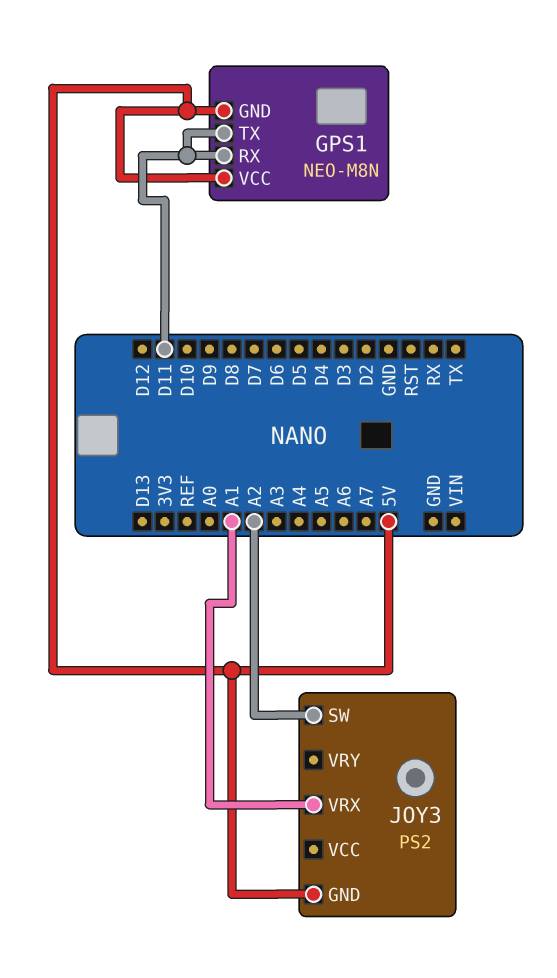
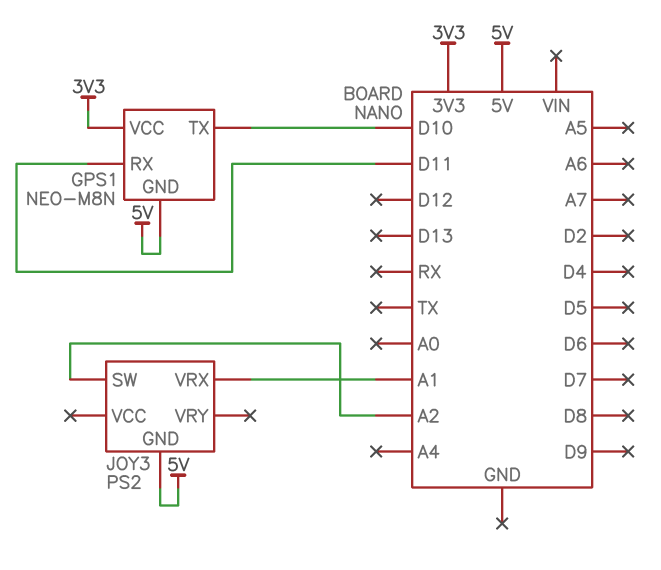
GPS1 pin TX: D11 -> D10
GPS1 pin VCC: 5V -> 3V3

